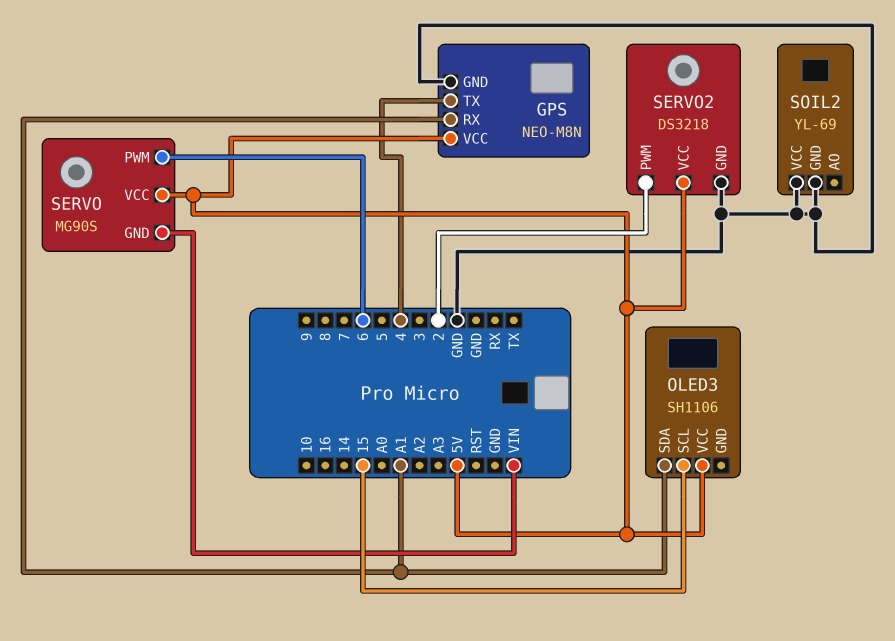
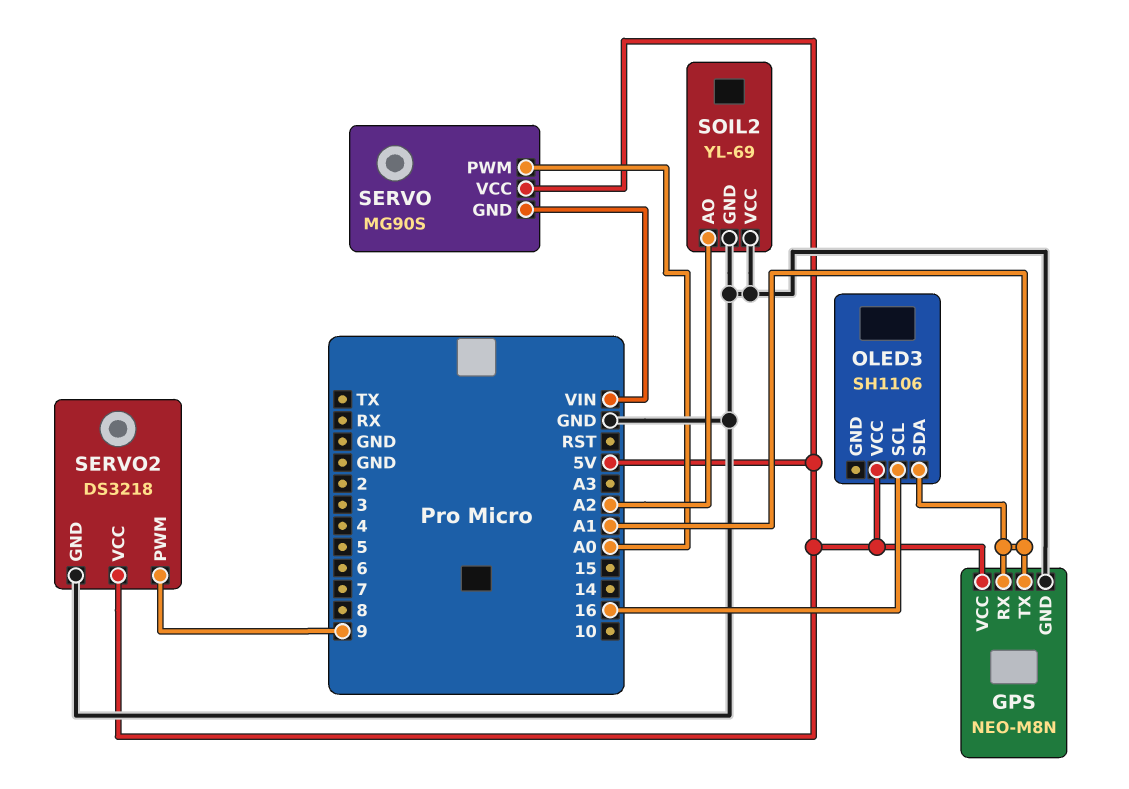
GPS pin TX: 4 -> A1
OLED3 pin SCL: 15 -> 16
SERVO pin PWM: 6 -> A0
SERVO2 pin PWM: 2 -> 9
SOIL2 pin AO: none -> A2

